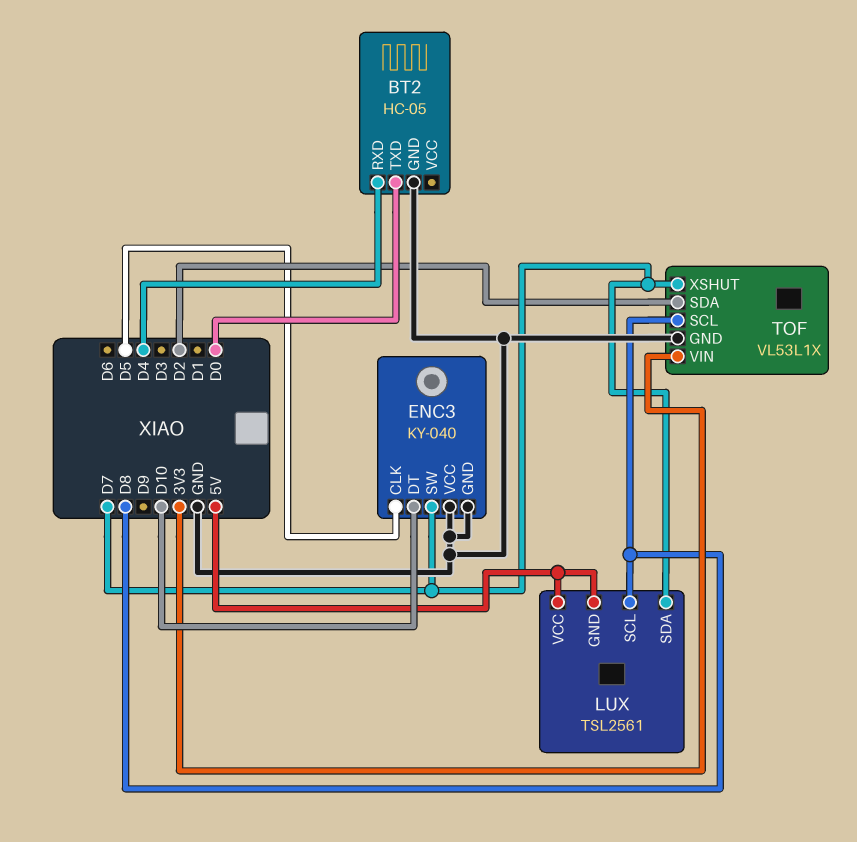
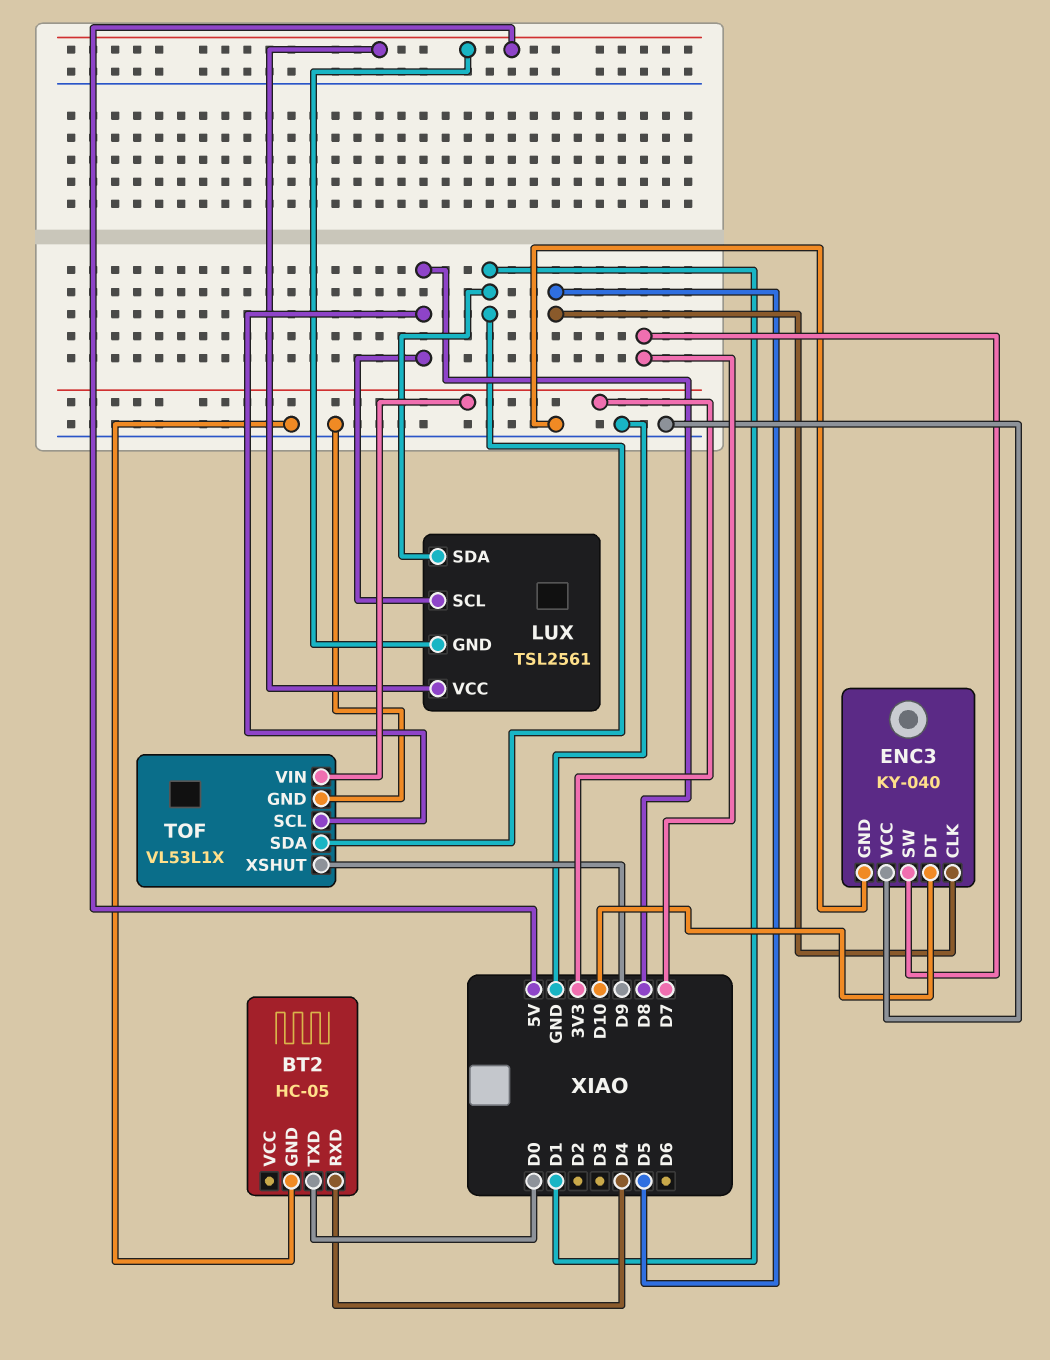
LUX pin SDA: D7 -> D1
TOF pin SDA: D2 -> D1
TOF pin XSHUT: D7 -> D9

